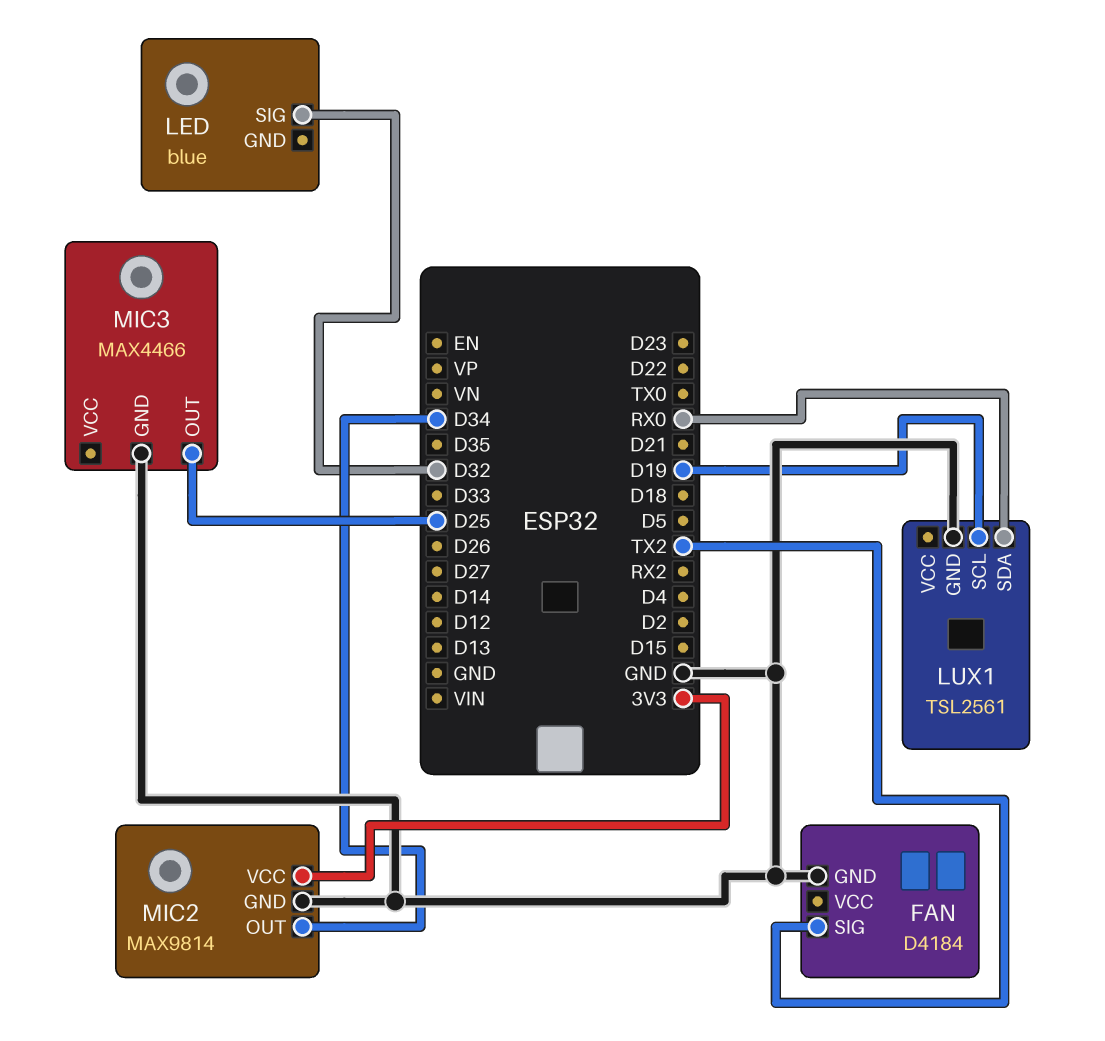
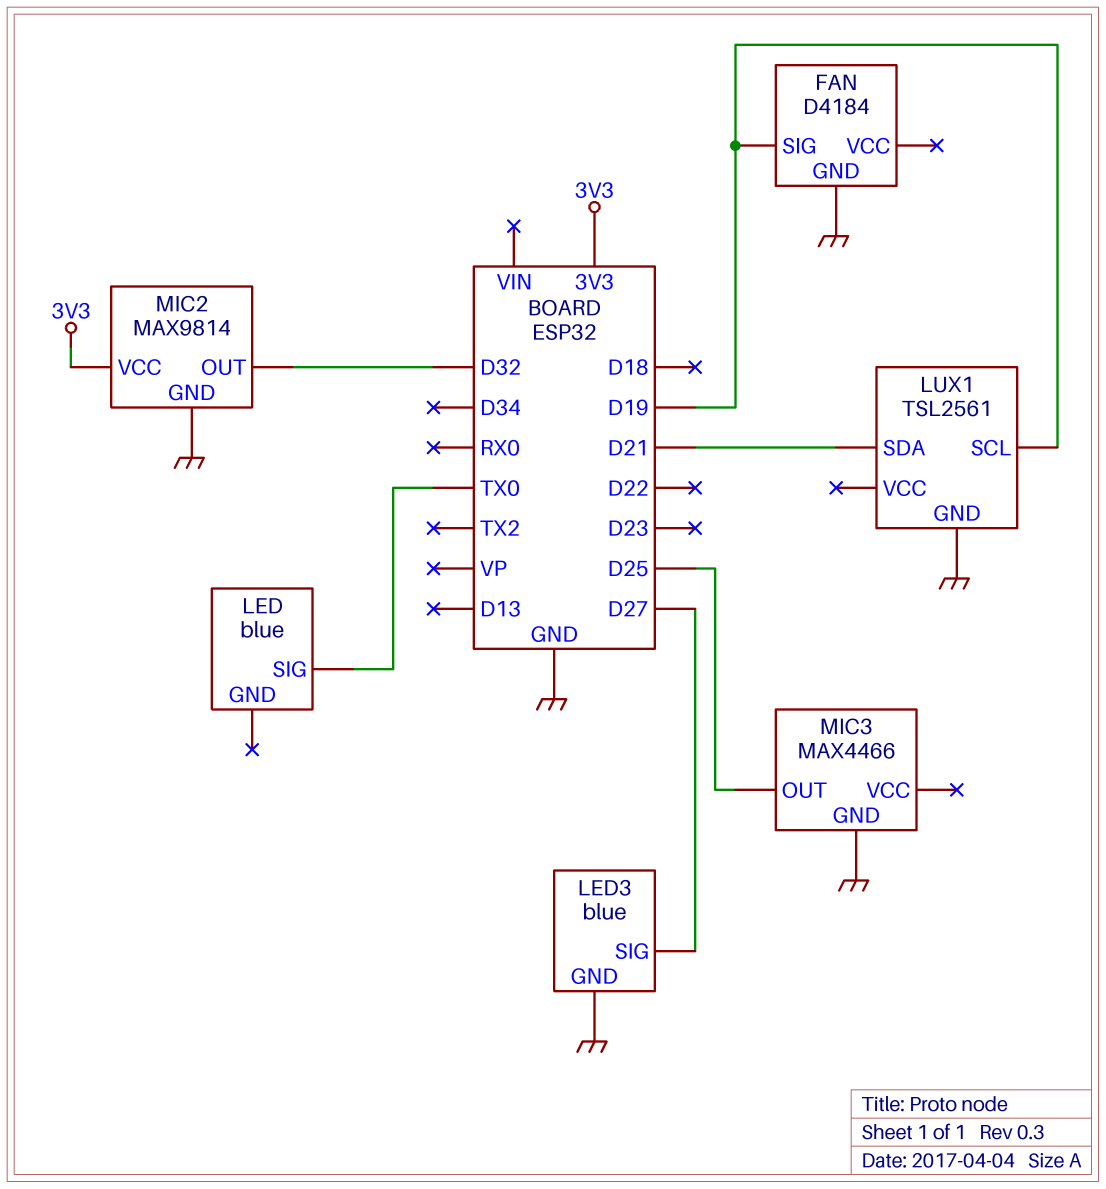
FAN pin SIG: TX2 -> D19
LED pin SIG: D32 -> TX0
LED3: none -> blue
LED3 pin GND: none -> GND
LED3 pin SIG: none -> D27
LUX1 pin SDA: RX0 -> D21
MIC2 pin OUT: D34 -> D32

